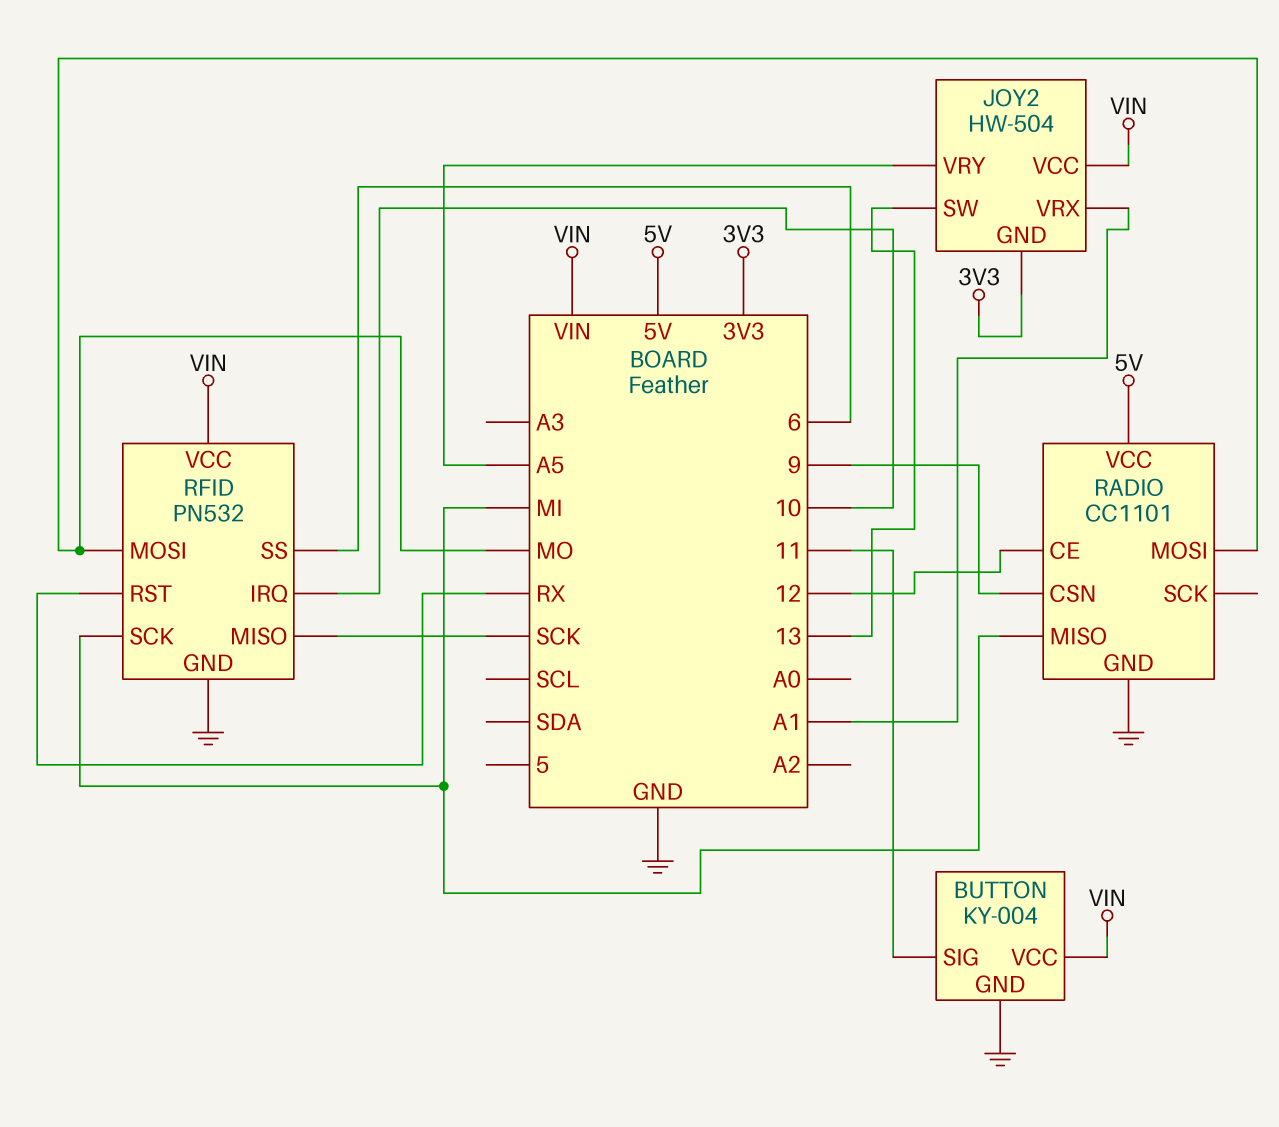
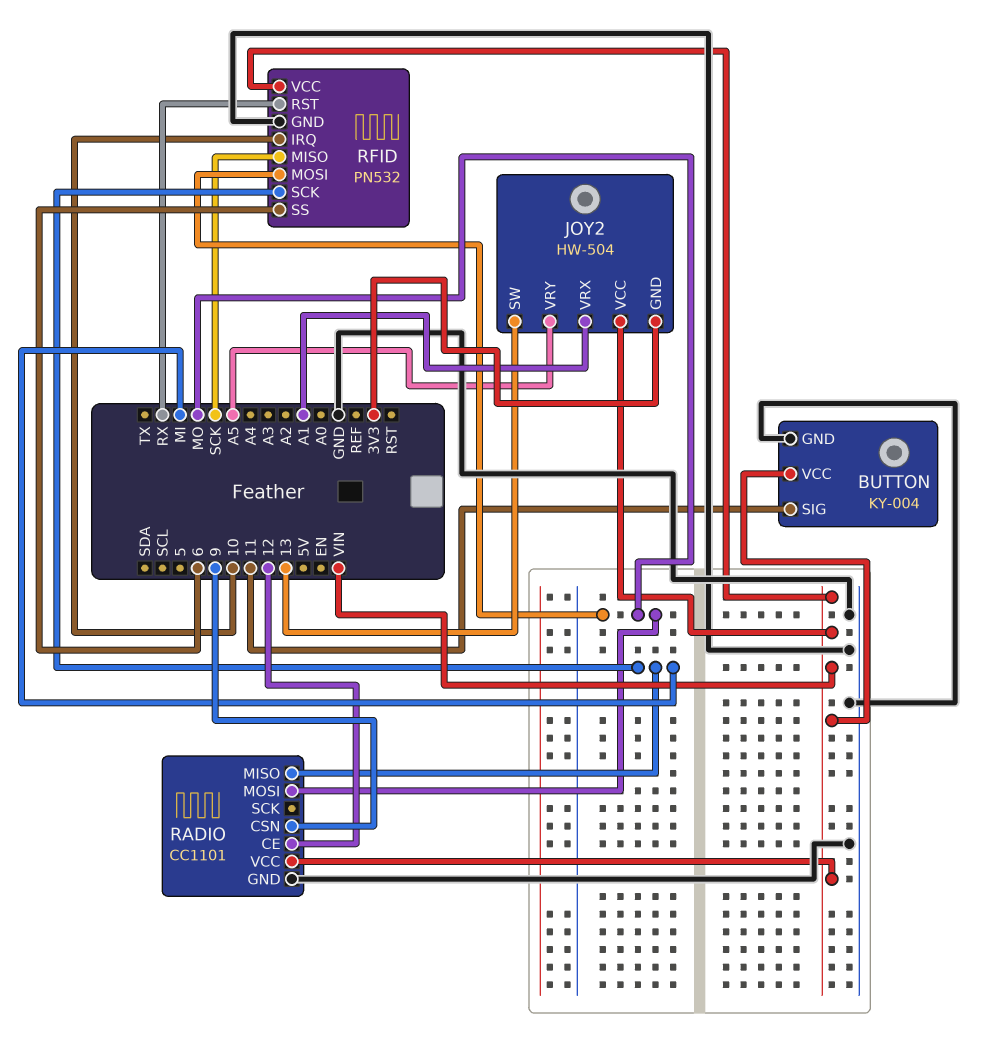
RADIO pin VCC: 5V -> VIN

